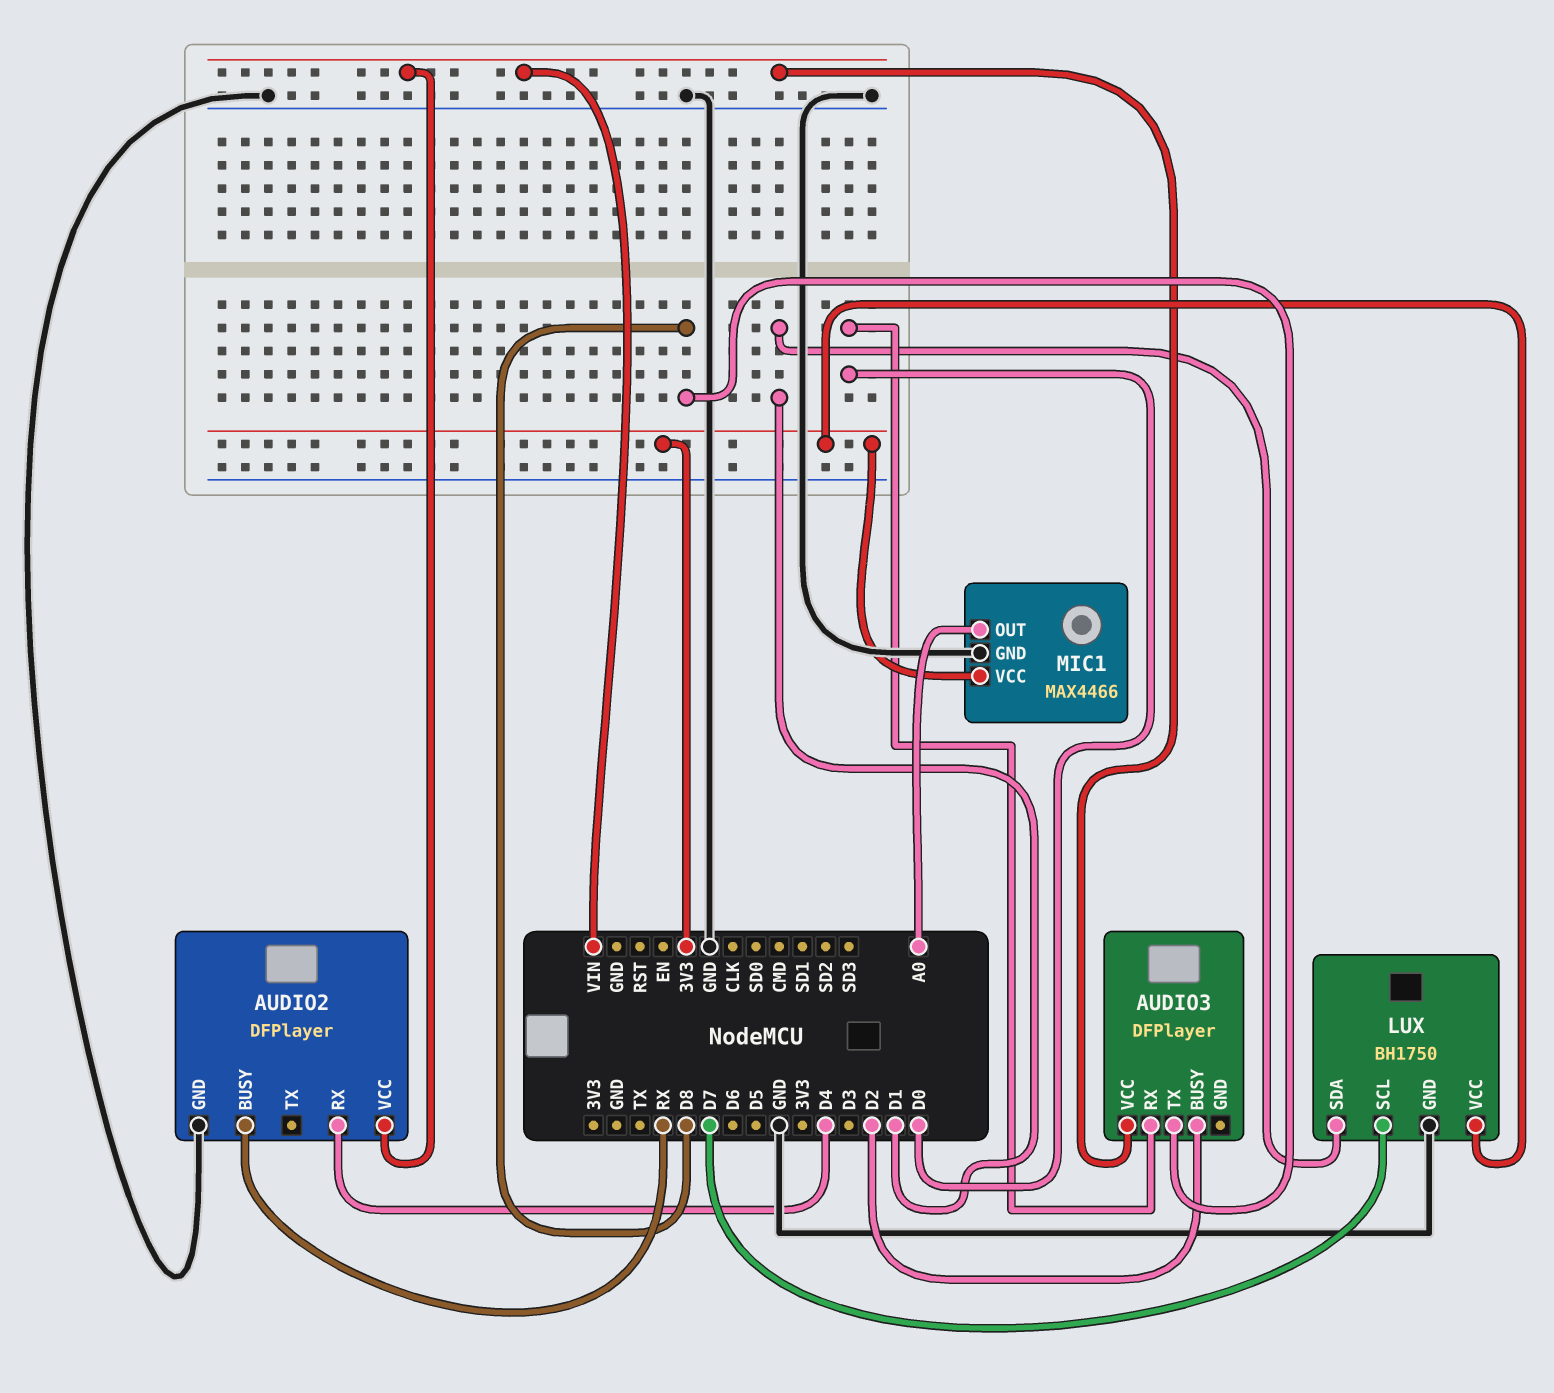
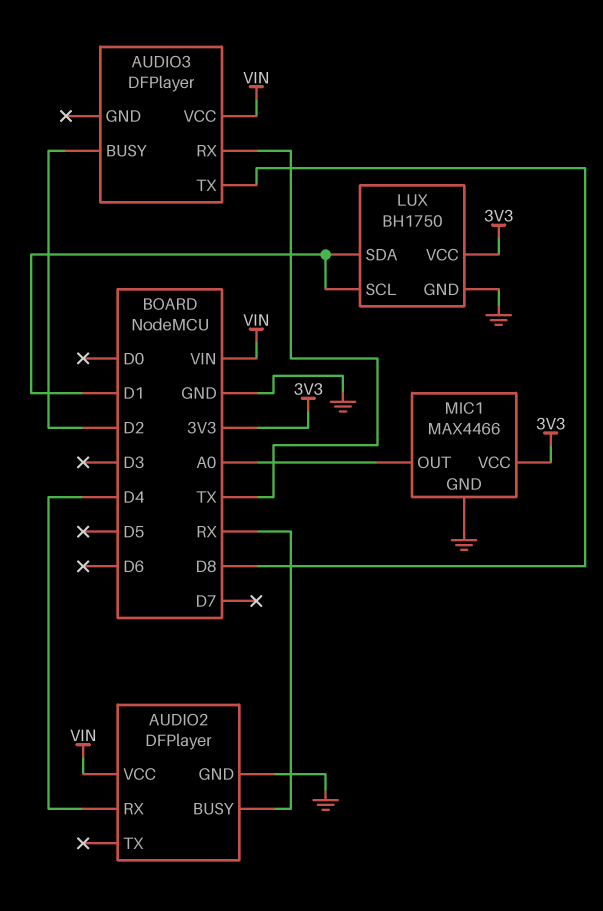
AUDIO3 pin RX: D0 -> TX
LUX pin SCL: D7 -> D1

